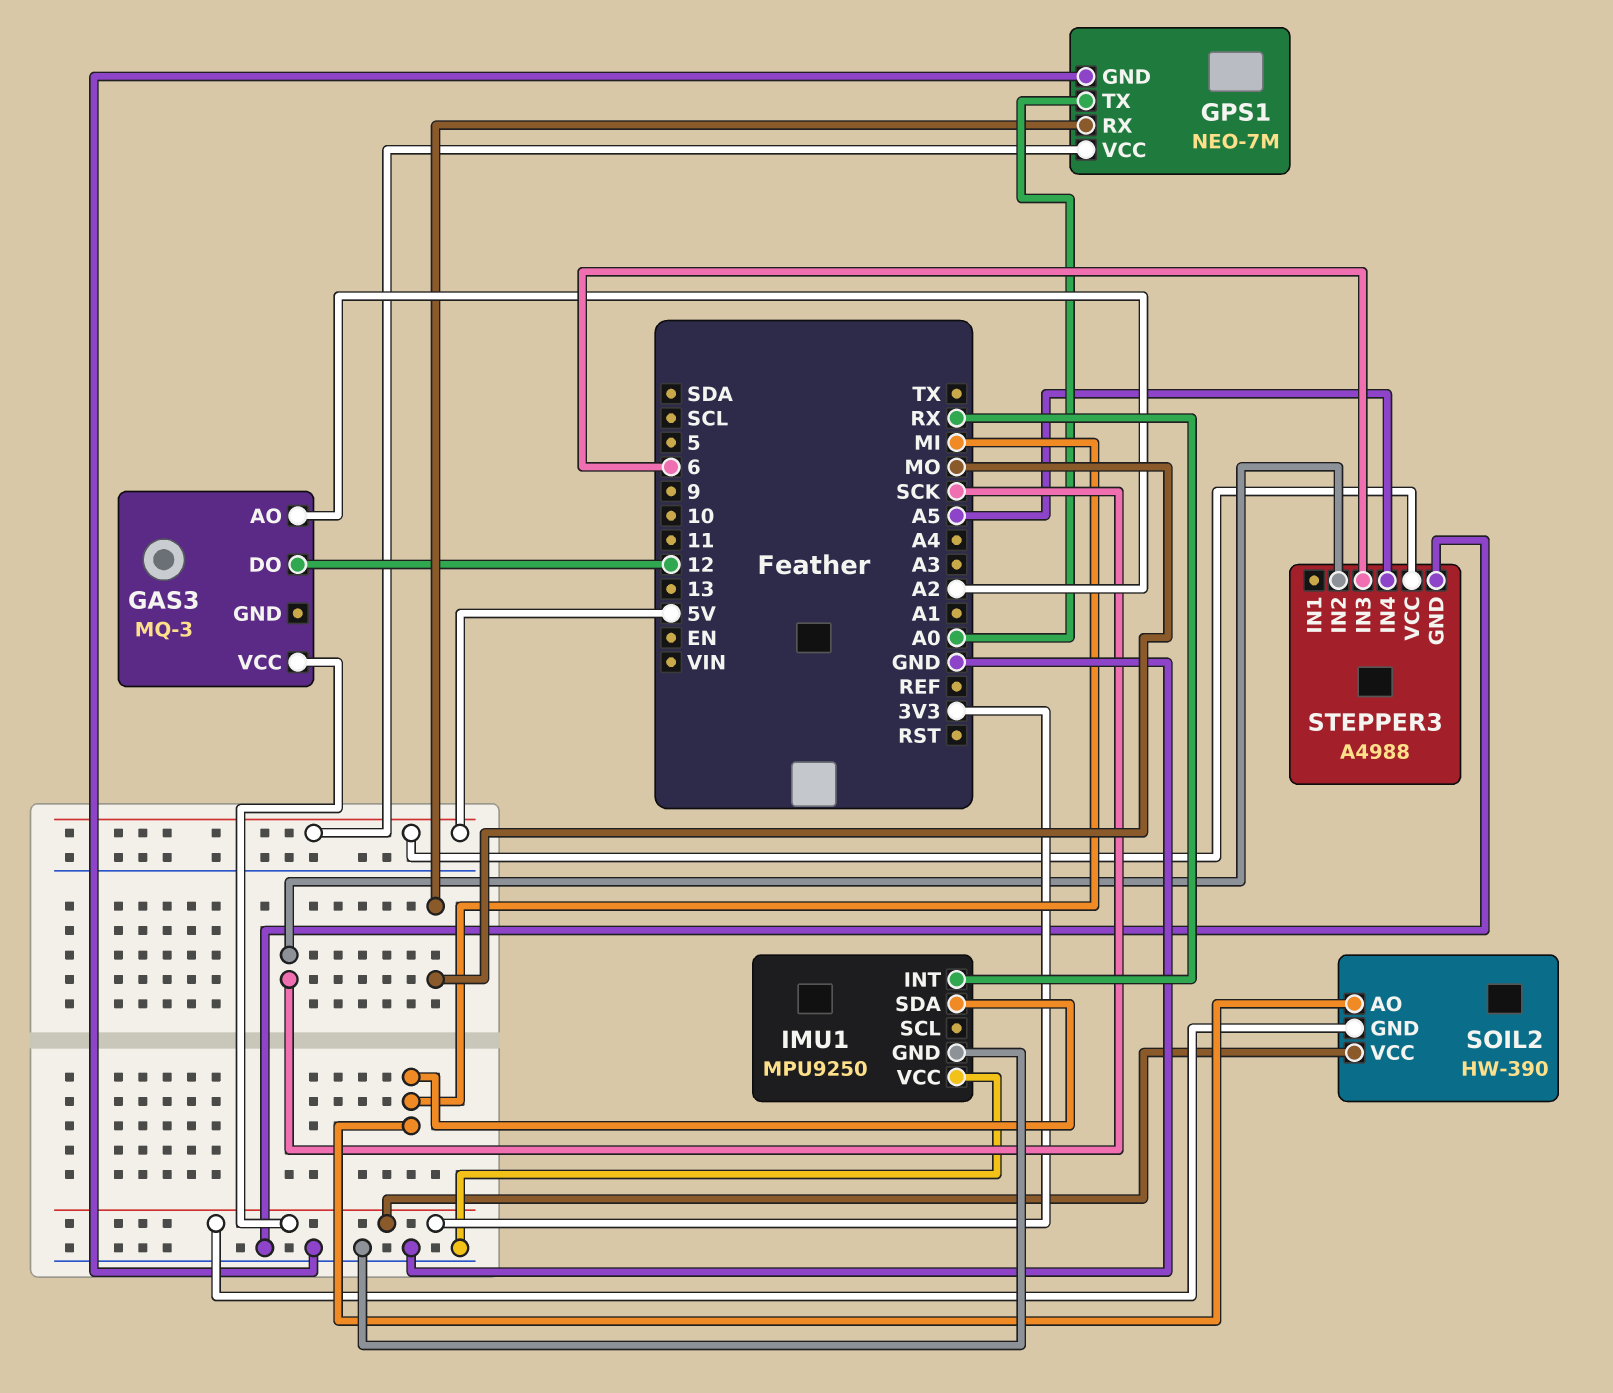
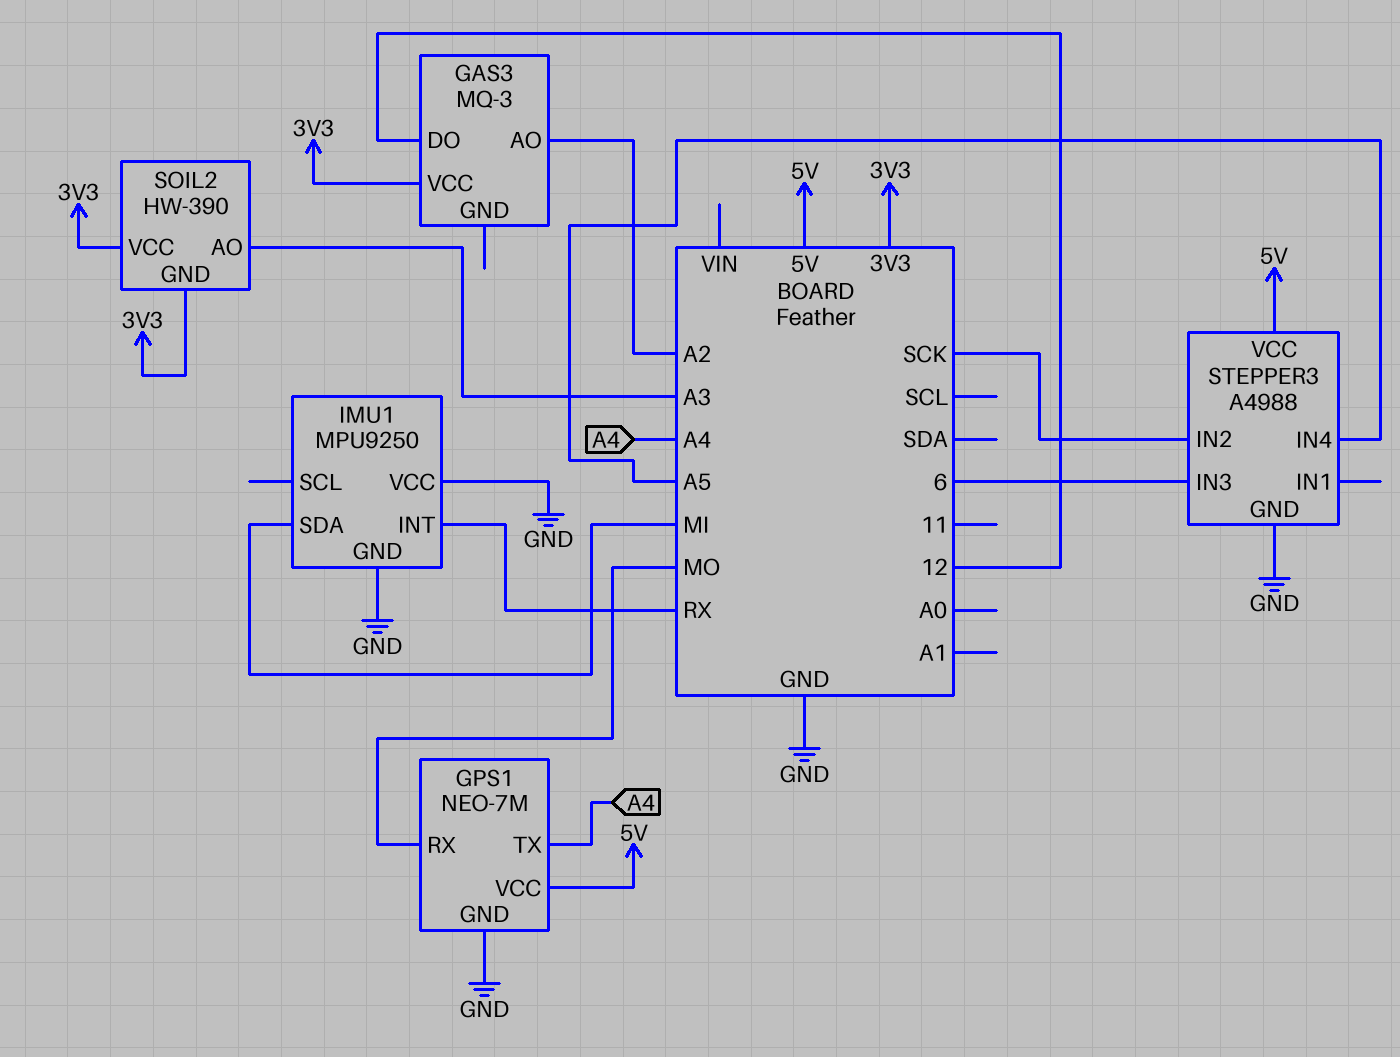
GPS1 pin TX: A0 -> A4
SOIL2 pin AO: MI -> A3

